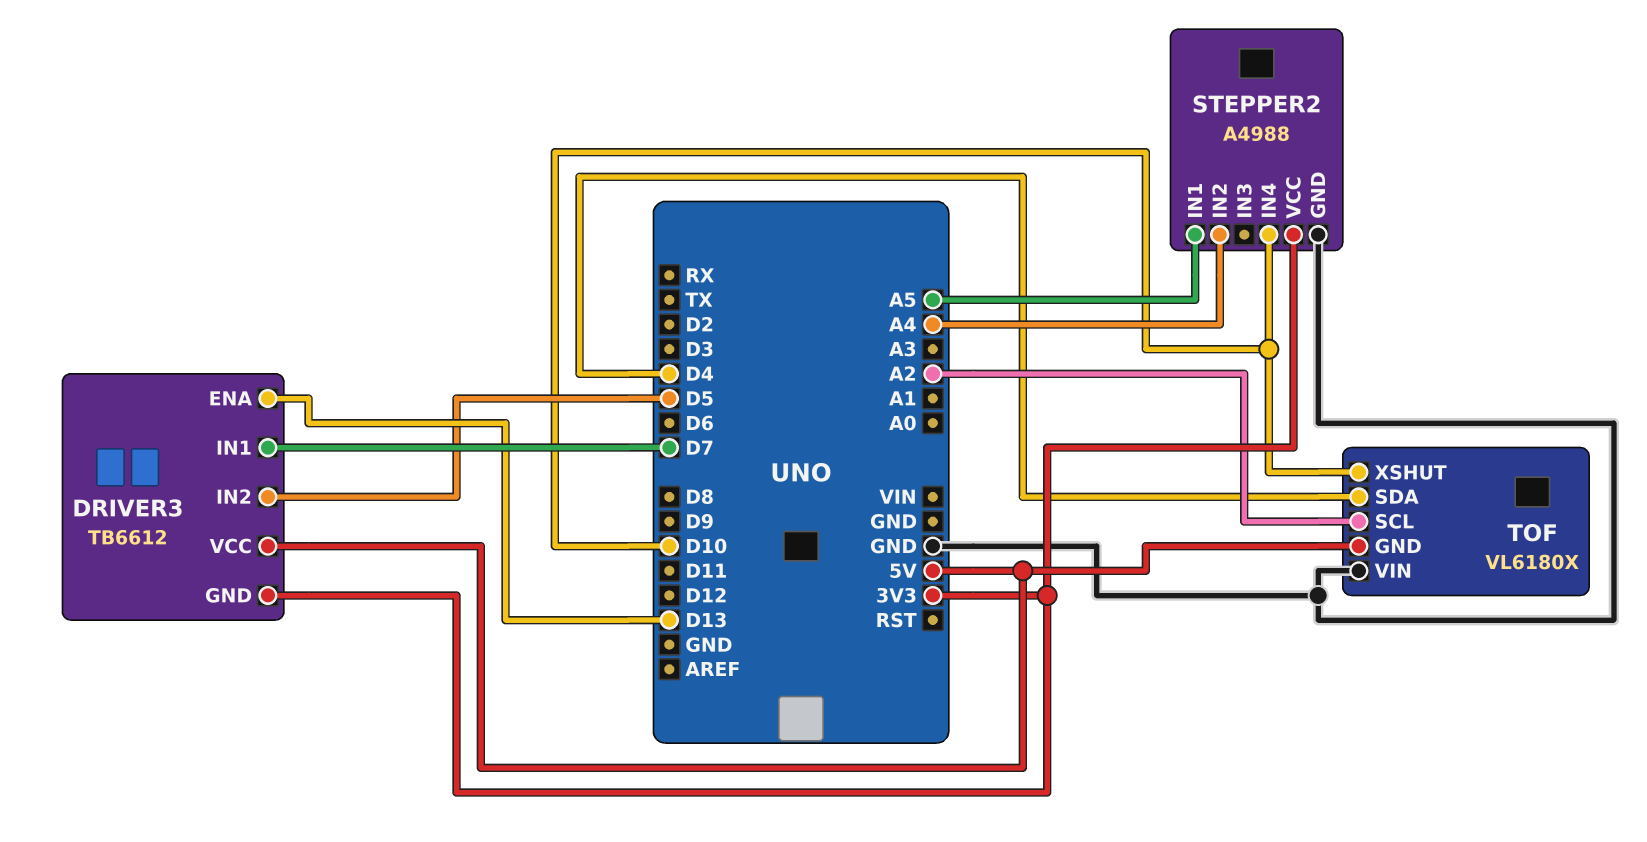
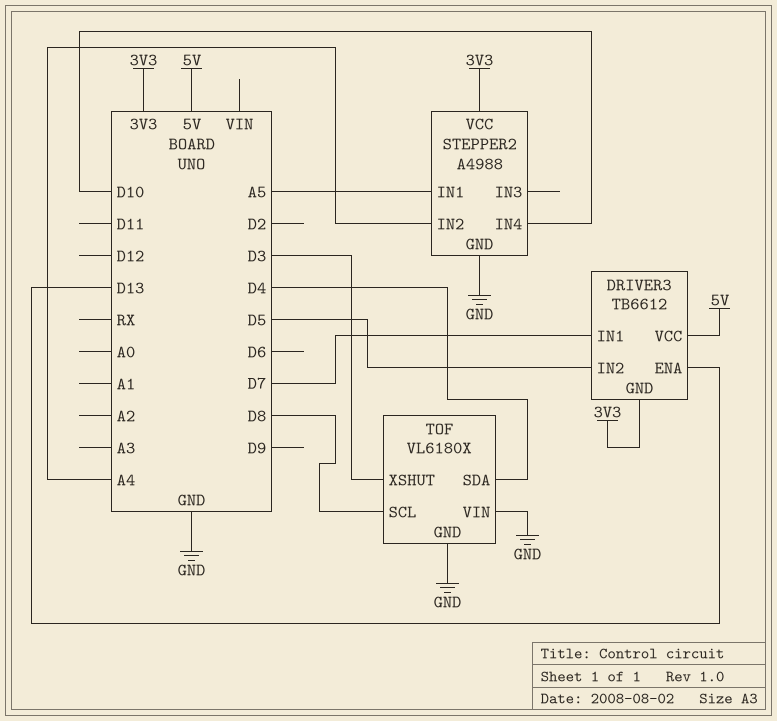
TOF pin GND: 5V -> GND
TOF pin SCL: A2 -> D8
TOF pin XSHUT: D10 -> D3

